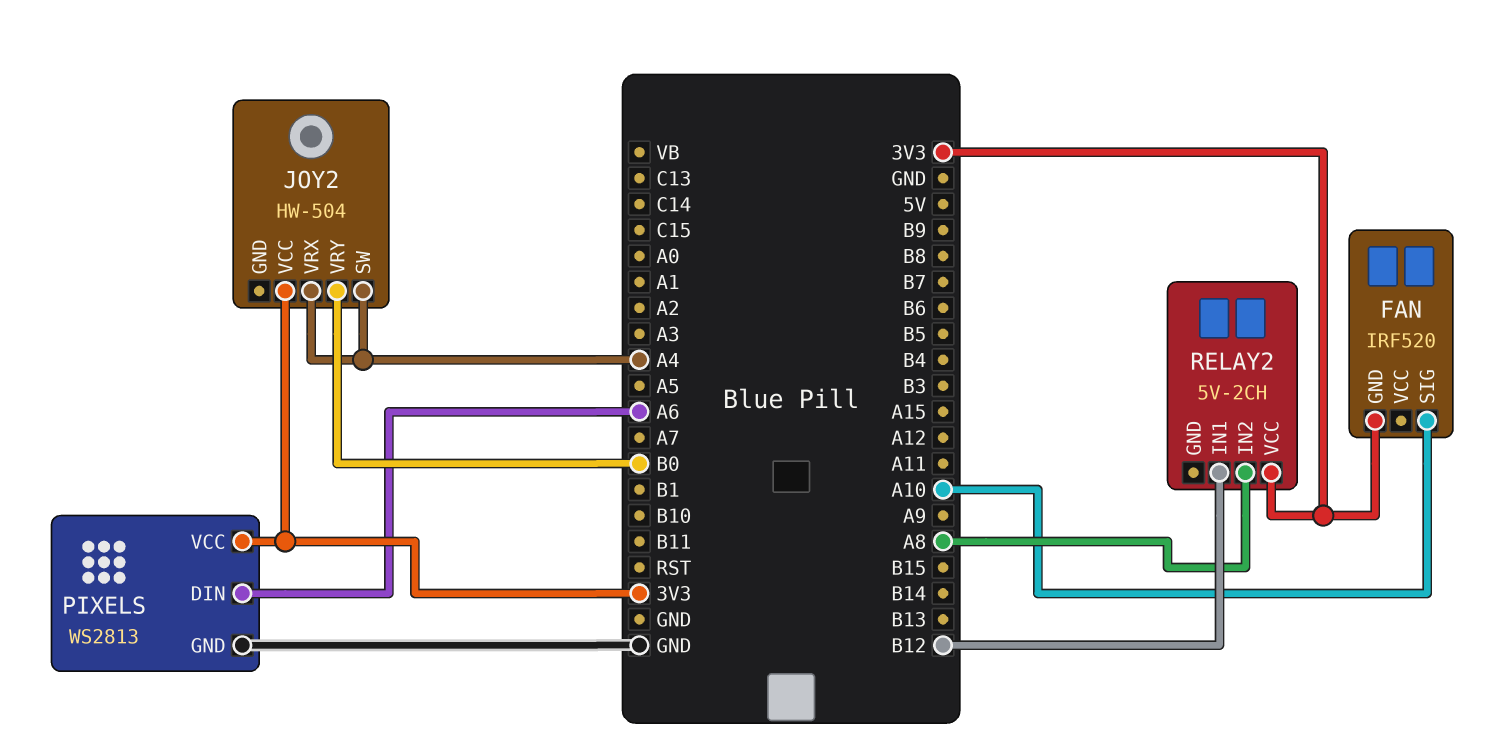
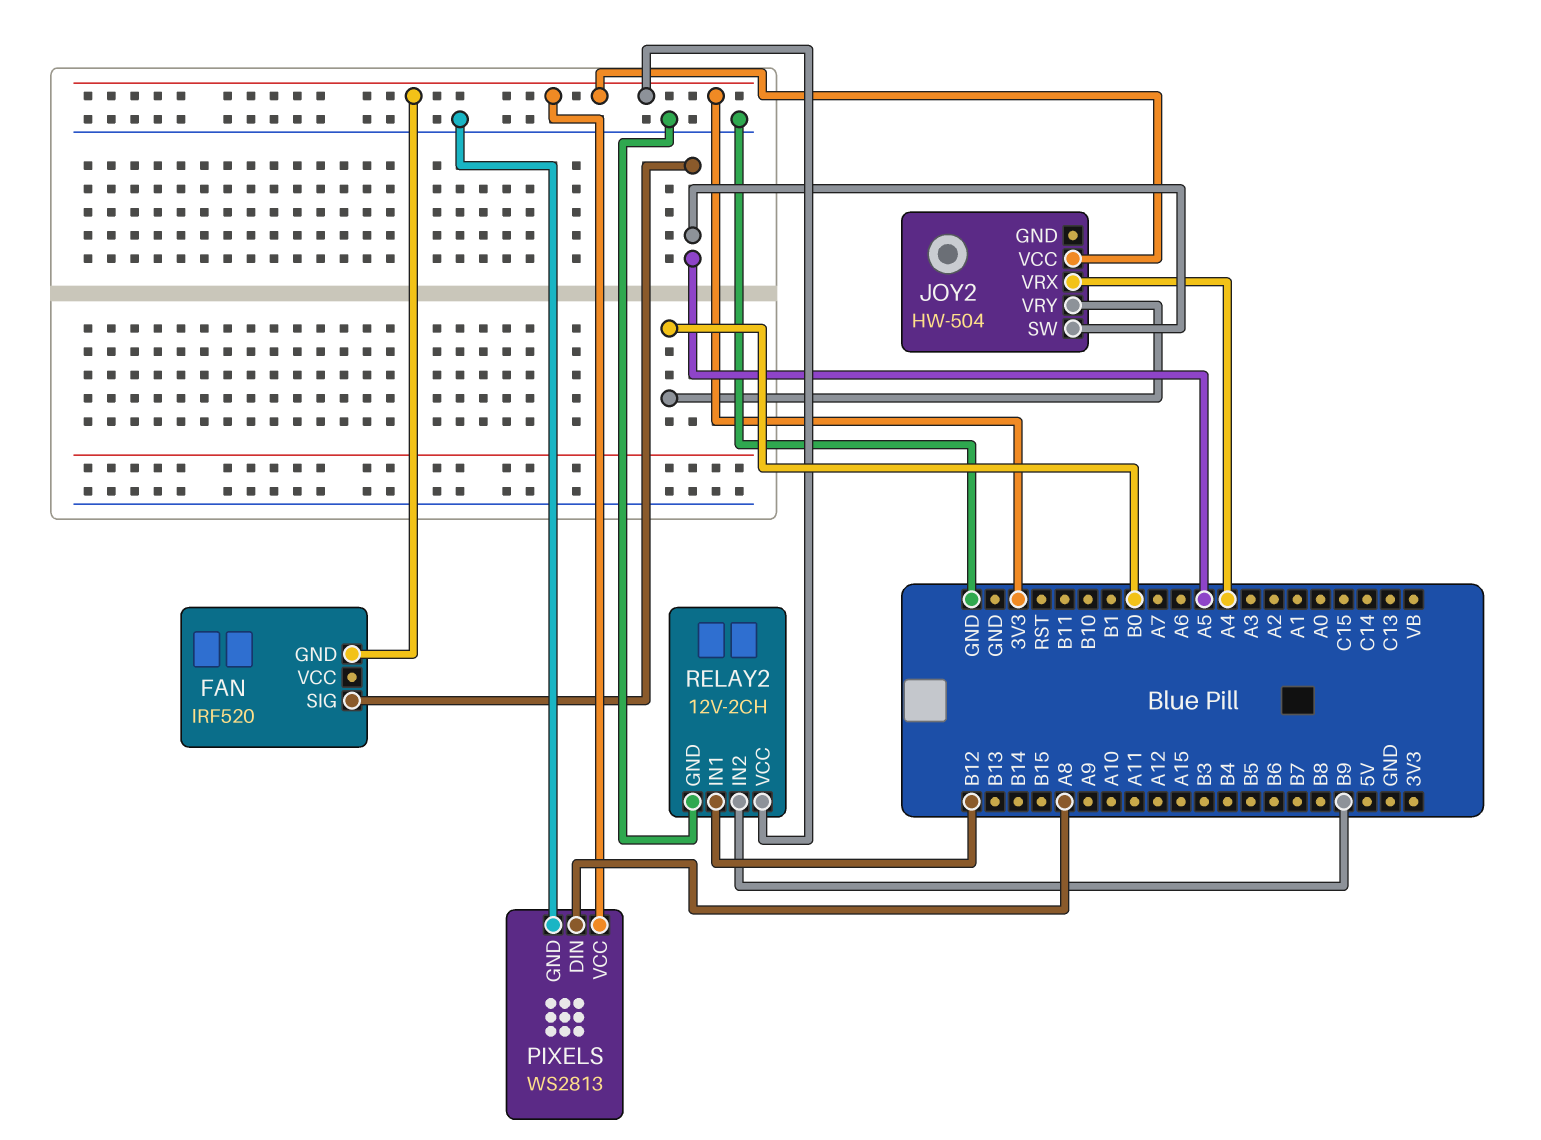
FAN pin SIG: A10 -> A5
JOY2 pin SW: A4 -> A5
PIXELS pin DIN: A6 -> A8
RELAY2: 5V-2CH -> 12V-2CH
RELAY2 pin GND: none -> GND
RELAY2 pin IN2: A8 -> B9

